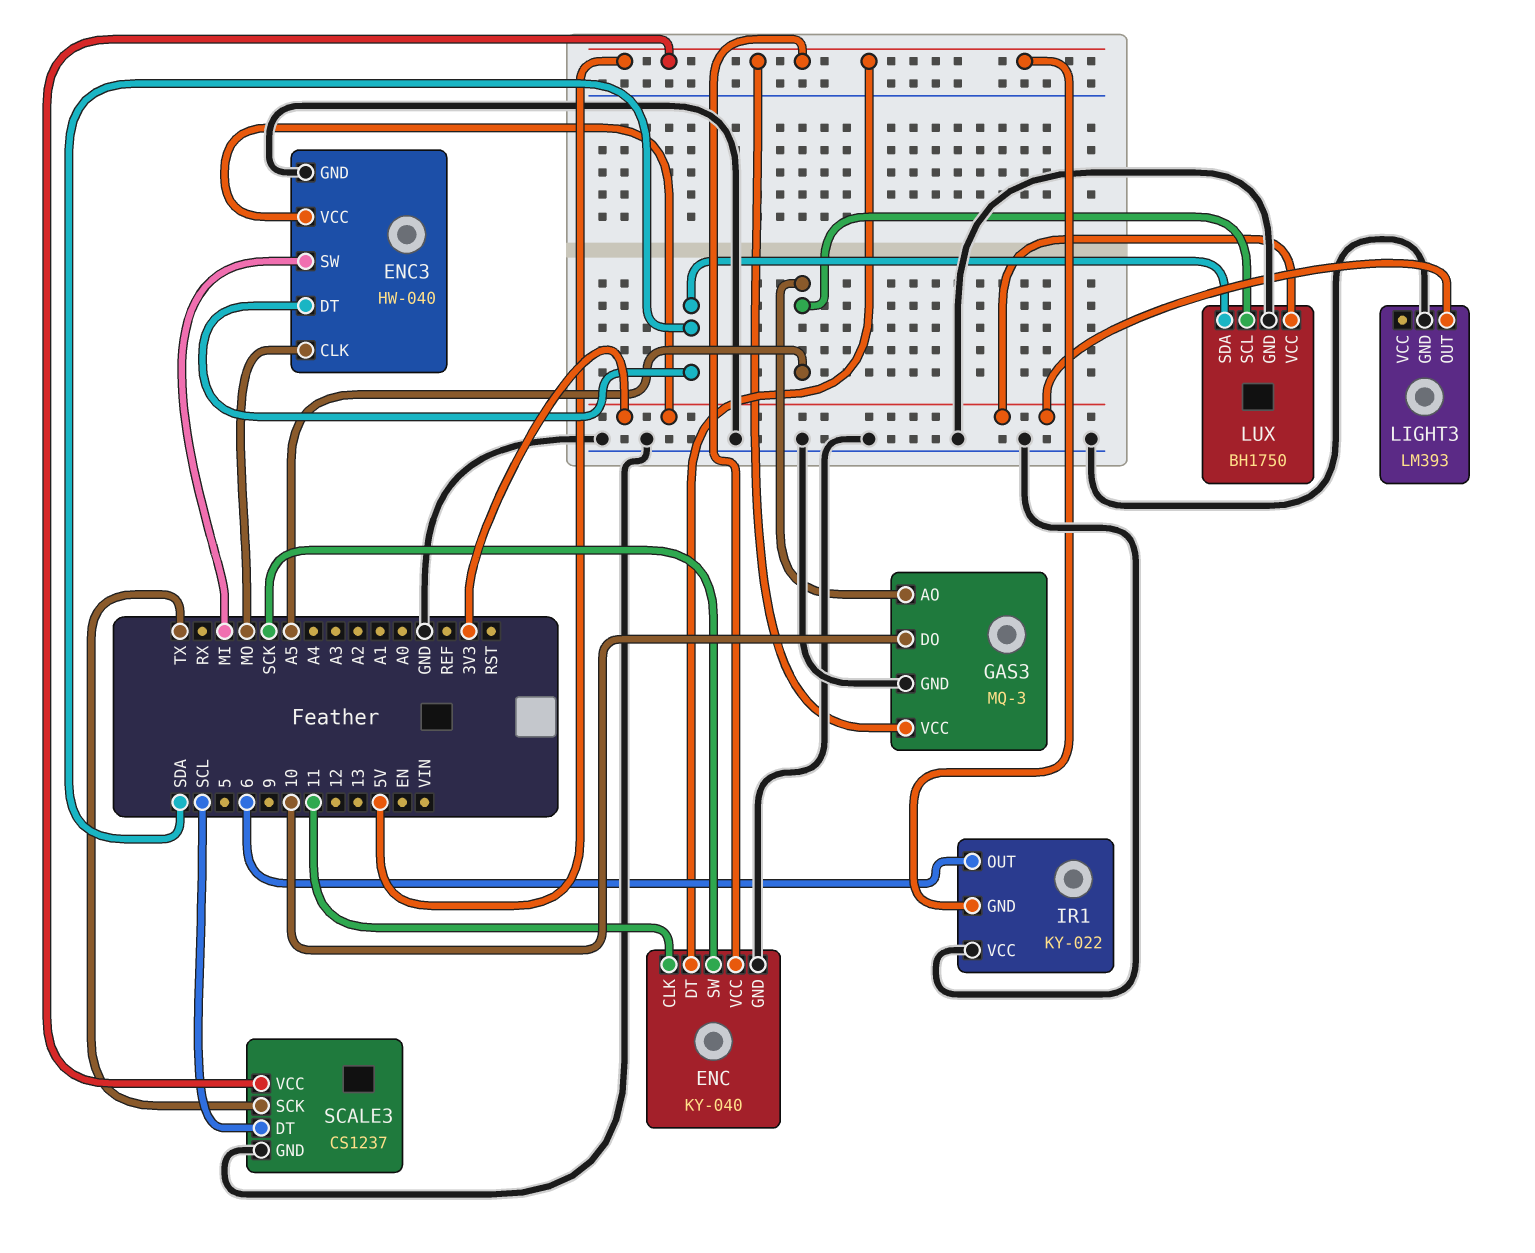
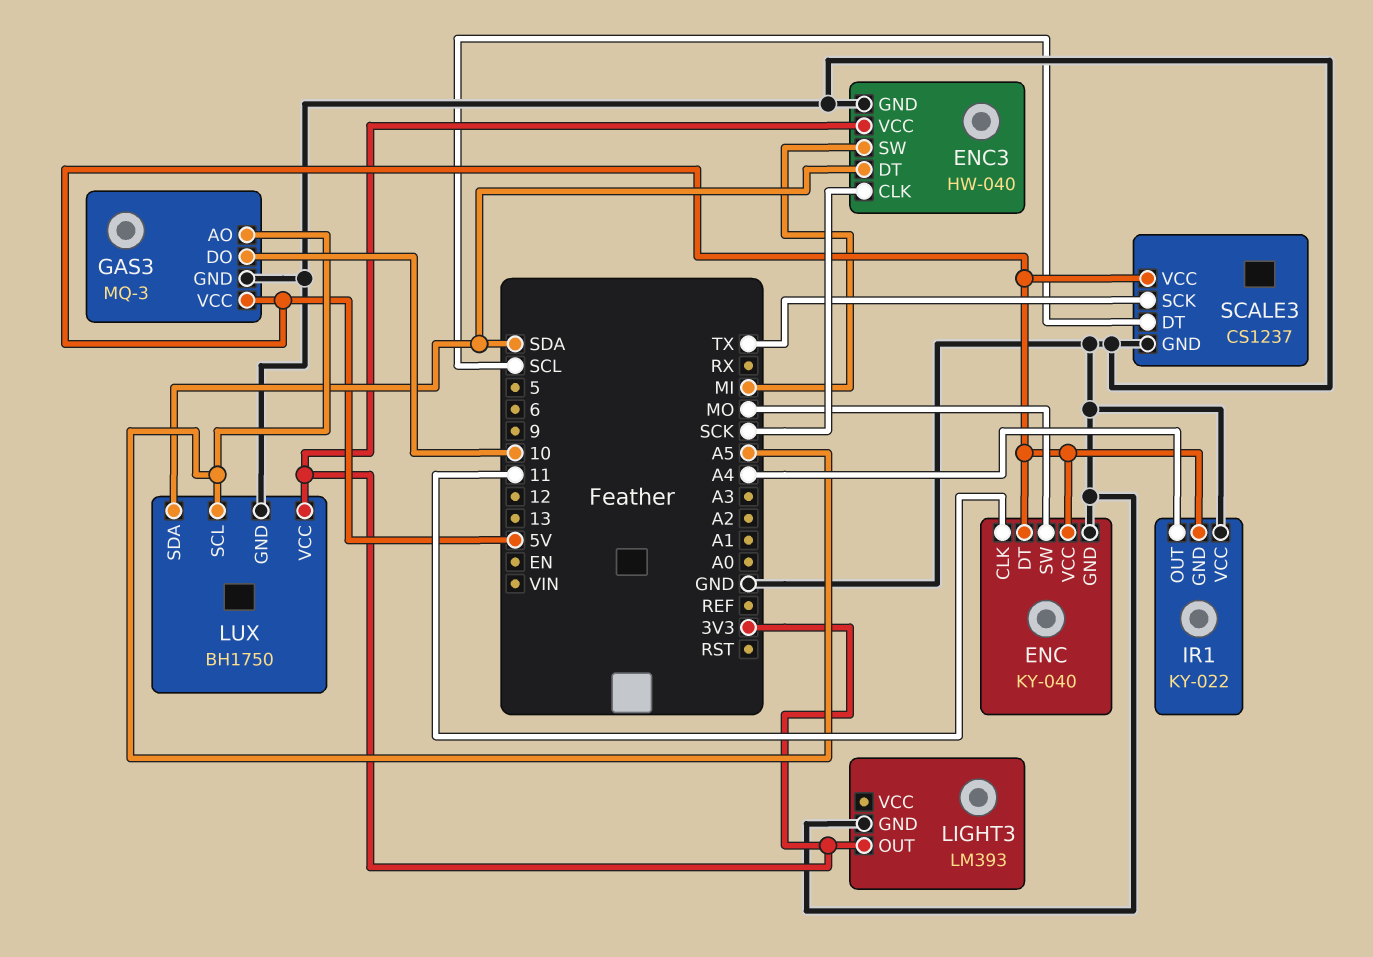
ENC pin SW: SCK -> MO
ENC3 pin CLK: MO -> SCK
IR1 pin OUT: 6 -> A4

